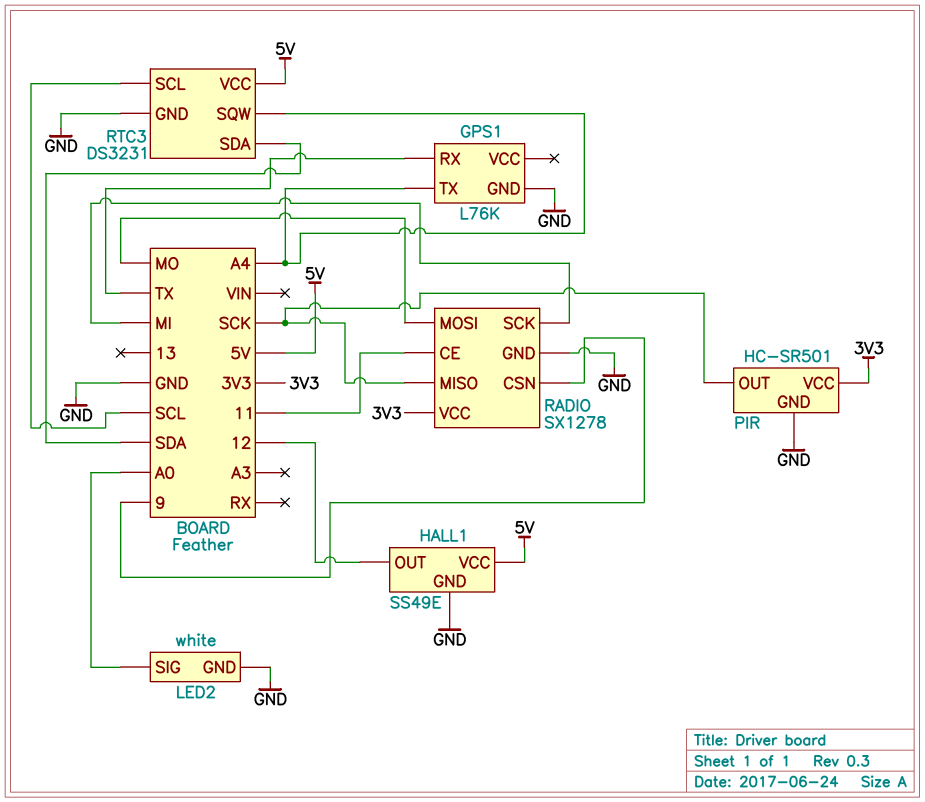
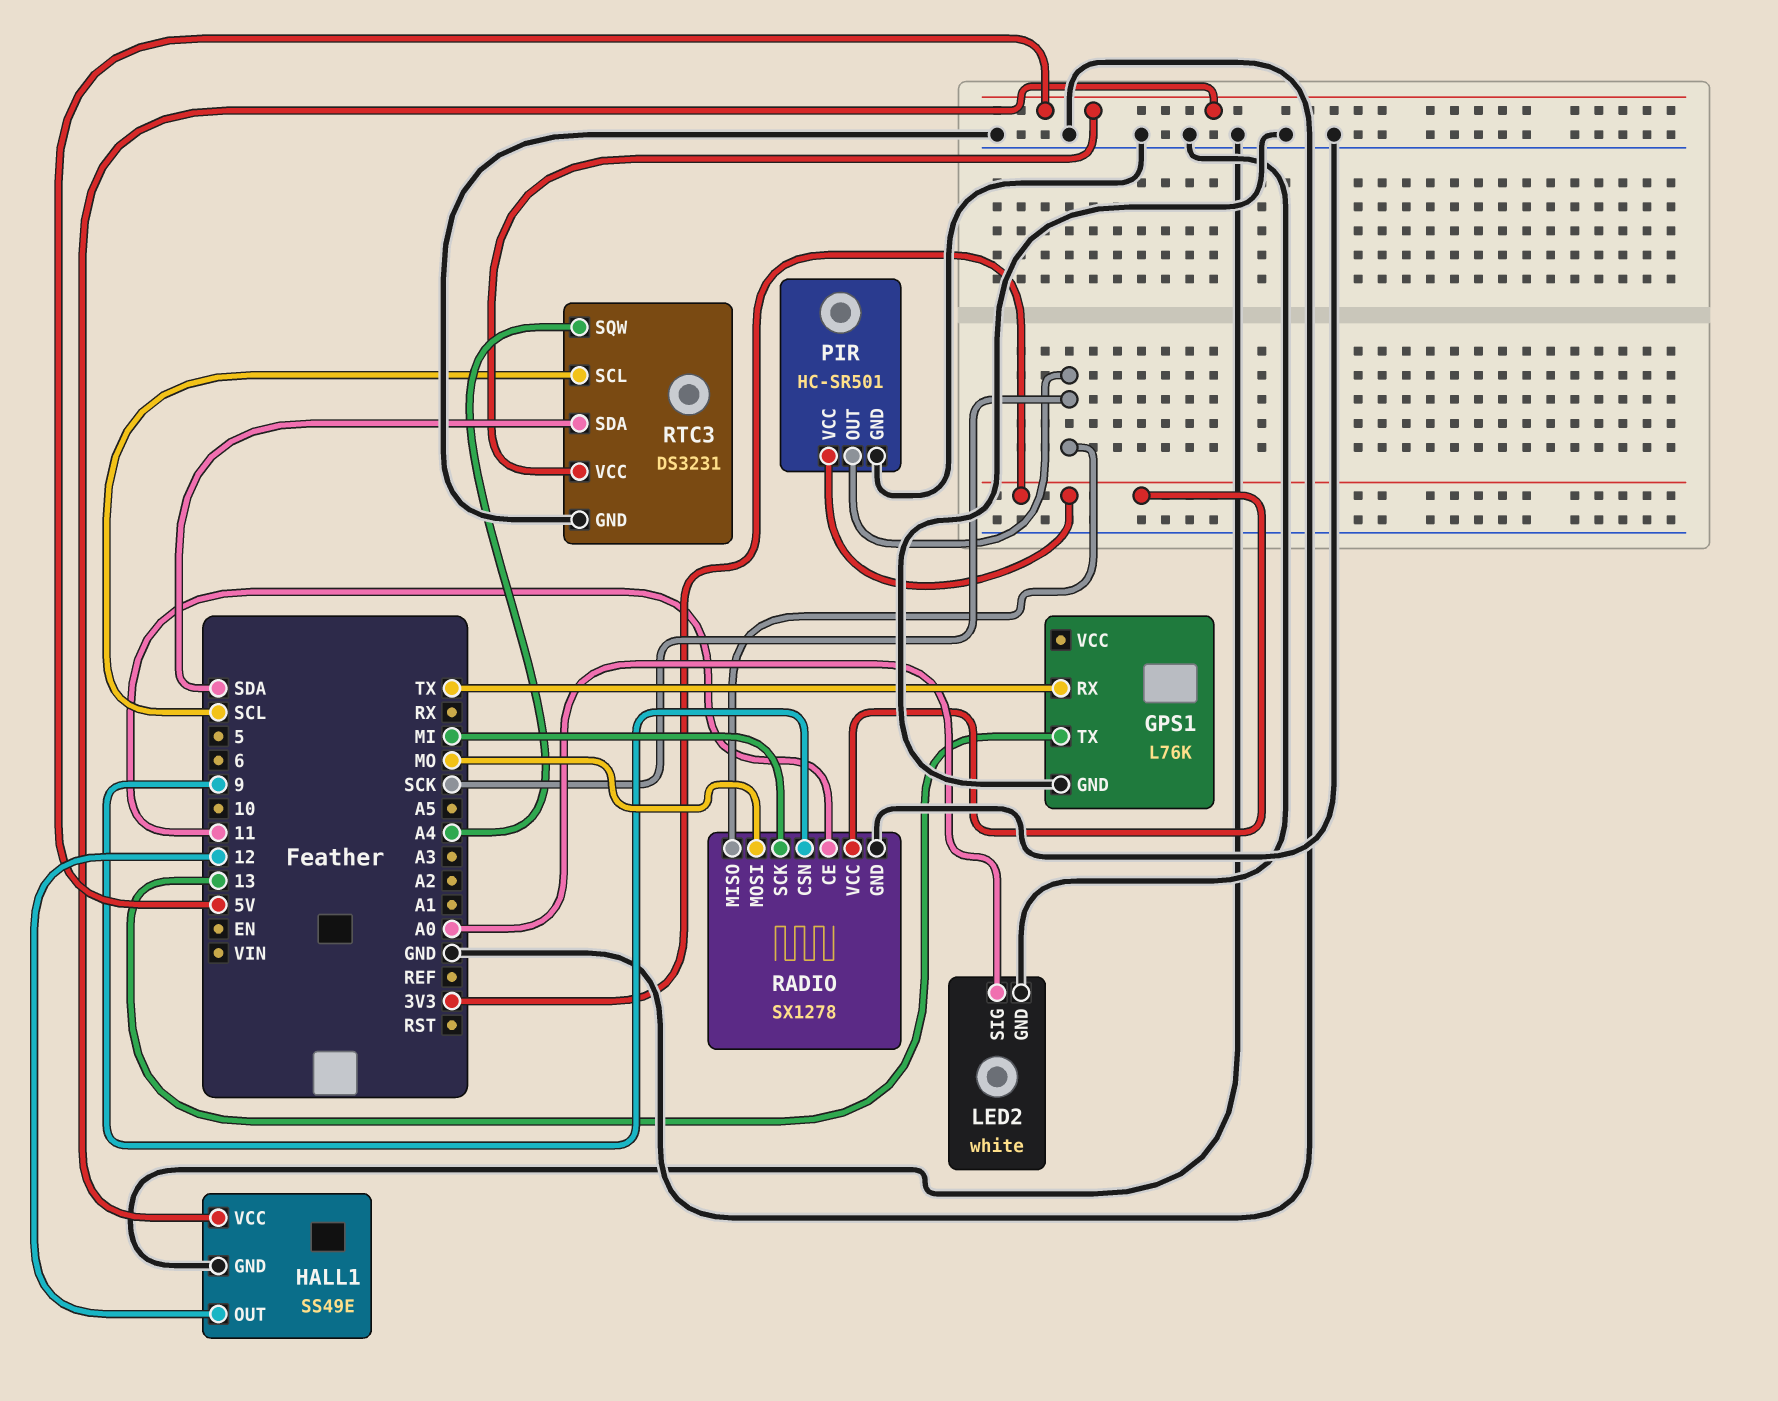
GPS1 pin TX: A4 -> 13

